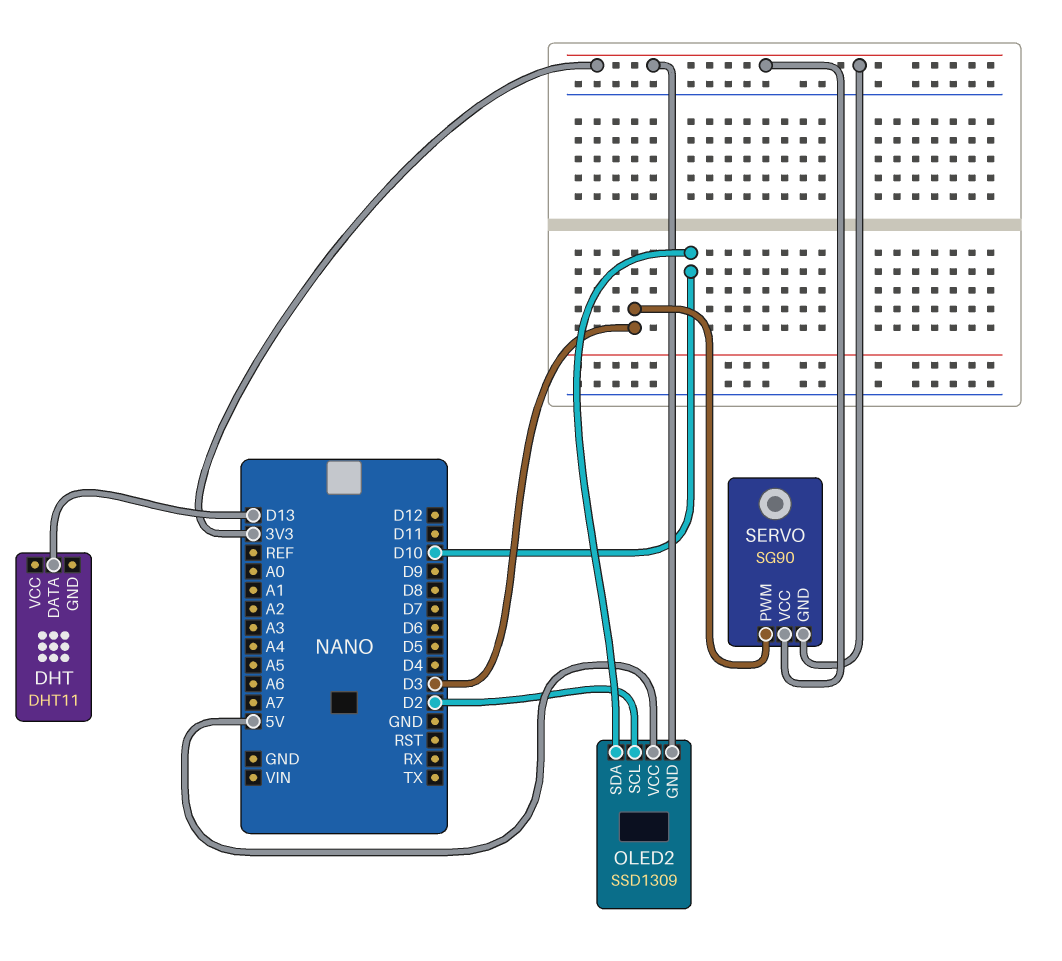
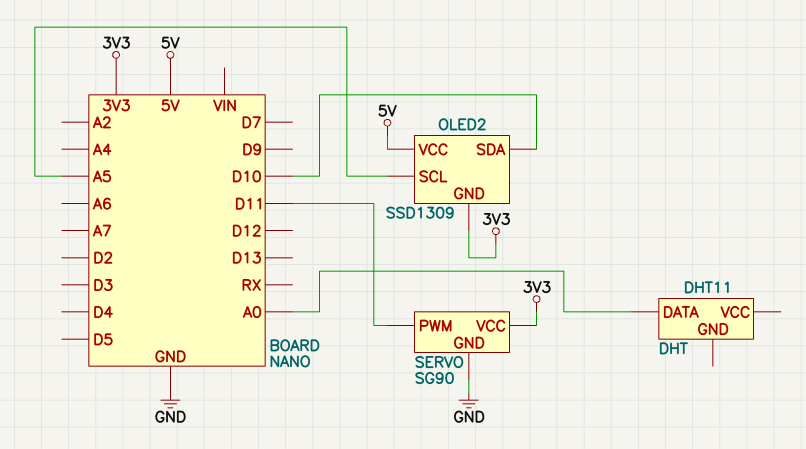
DHT pin DATA: D13 -> A0
OLED2 pin SCL: D2 -> A5
SERVO pin GND: 3V3 -> GND
SERVO pin PWM: D3 -> D11

